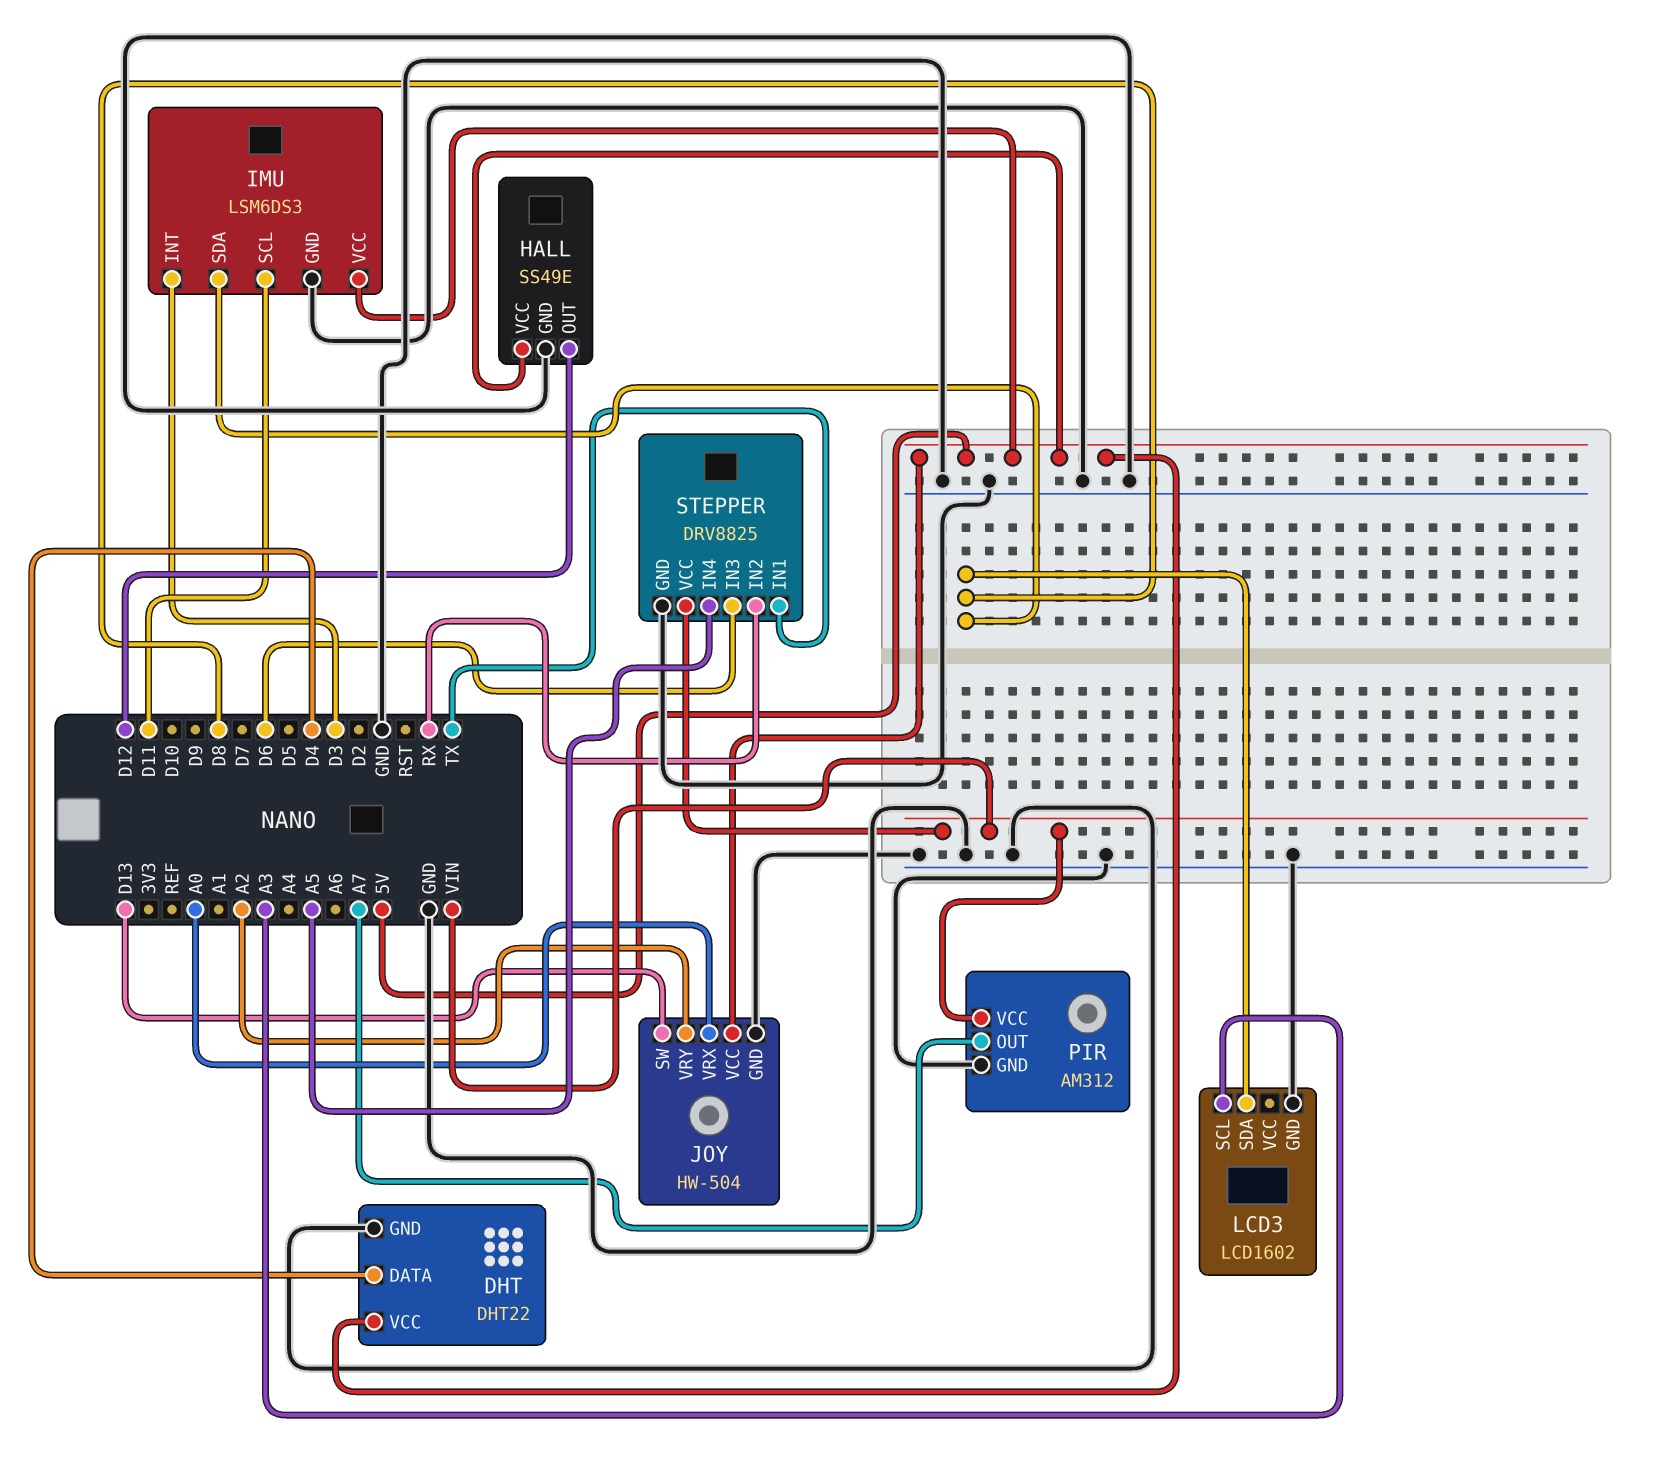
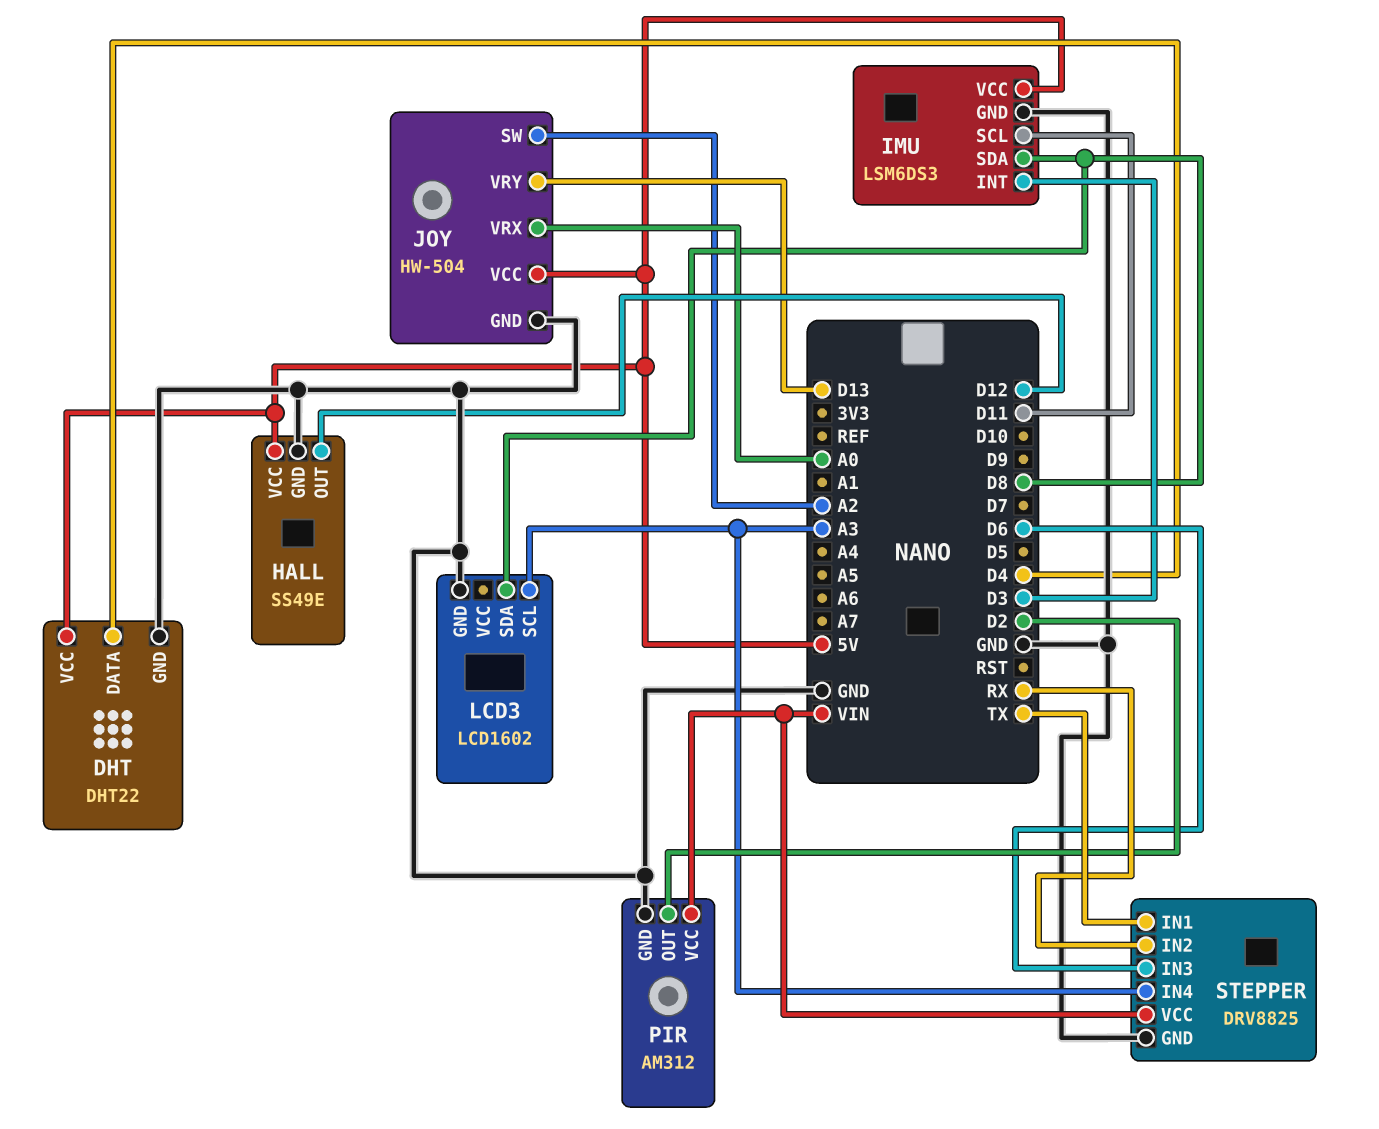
JOY pin SW: D13 -> A2
JOY pin VRY: A2 -> D13
PIR pin OUT: A7 -> D2
STEPPER pin IN4: A5 -> A3

